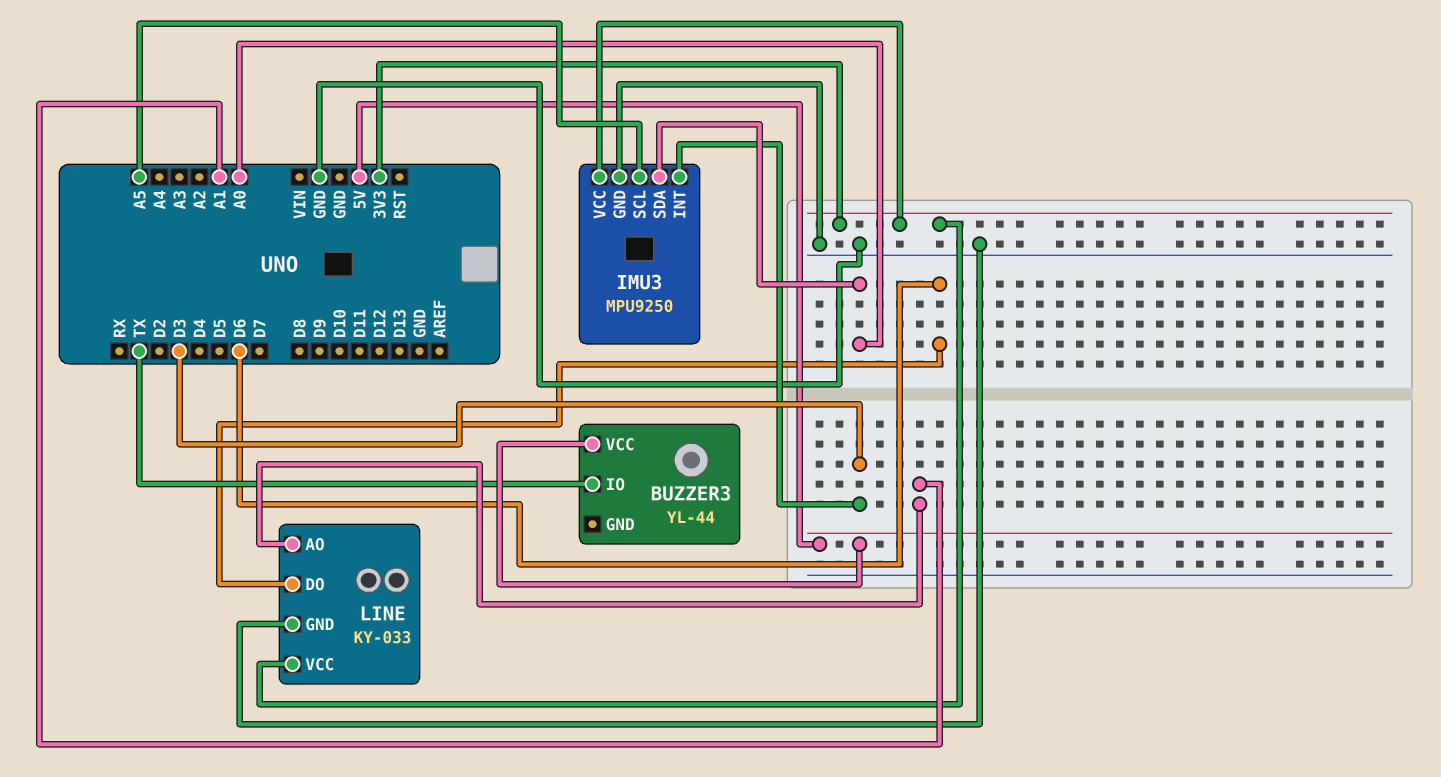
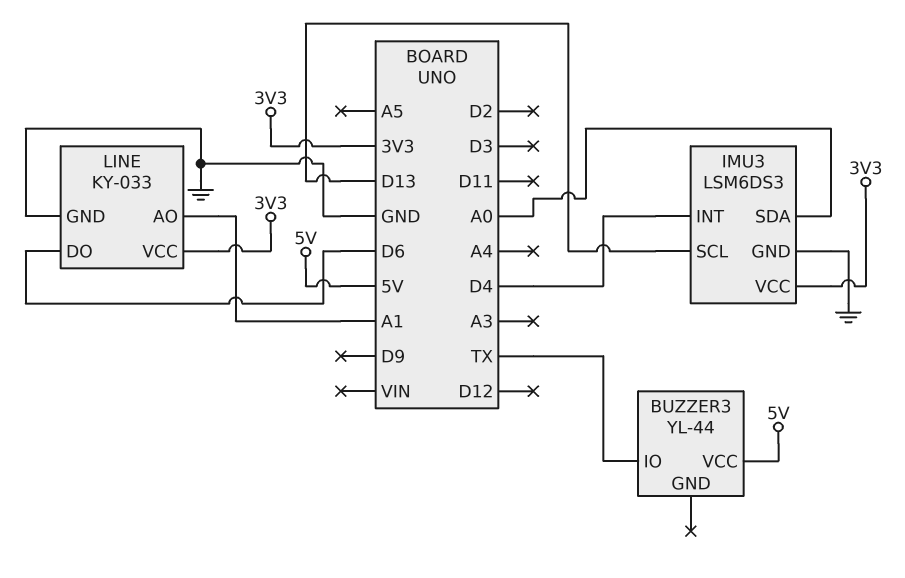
IMU3: MPU9250 -> LSM6DS3
IMU3 pin INT: D3 -> D4
IMU3 pin SCL: A5 -> D13

